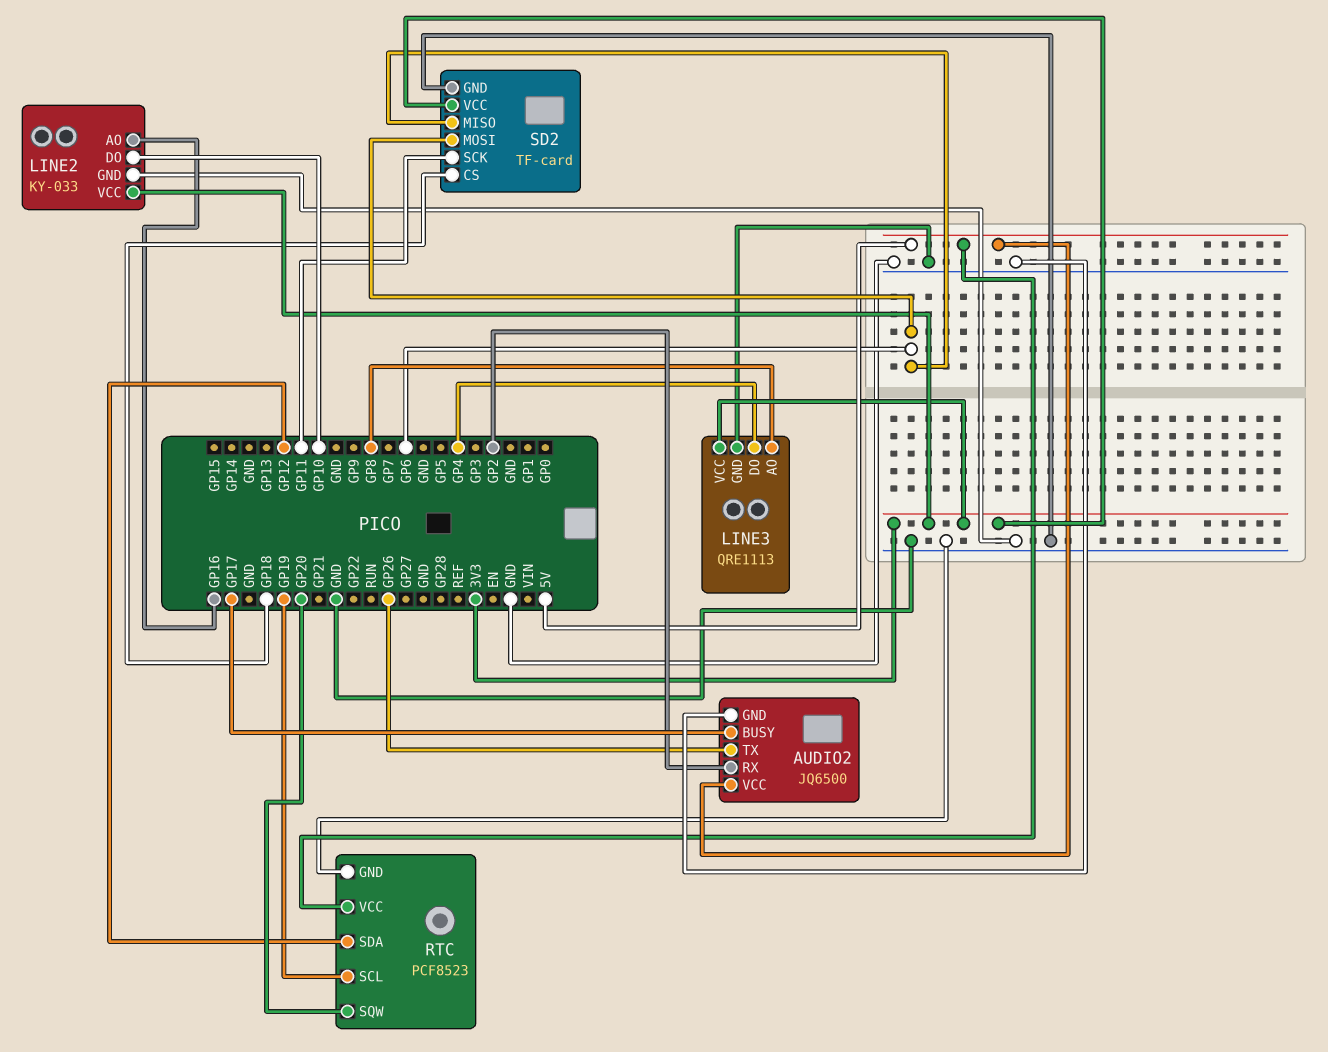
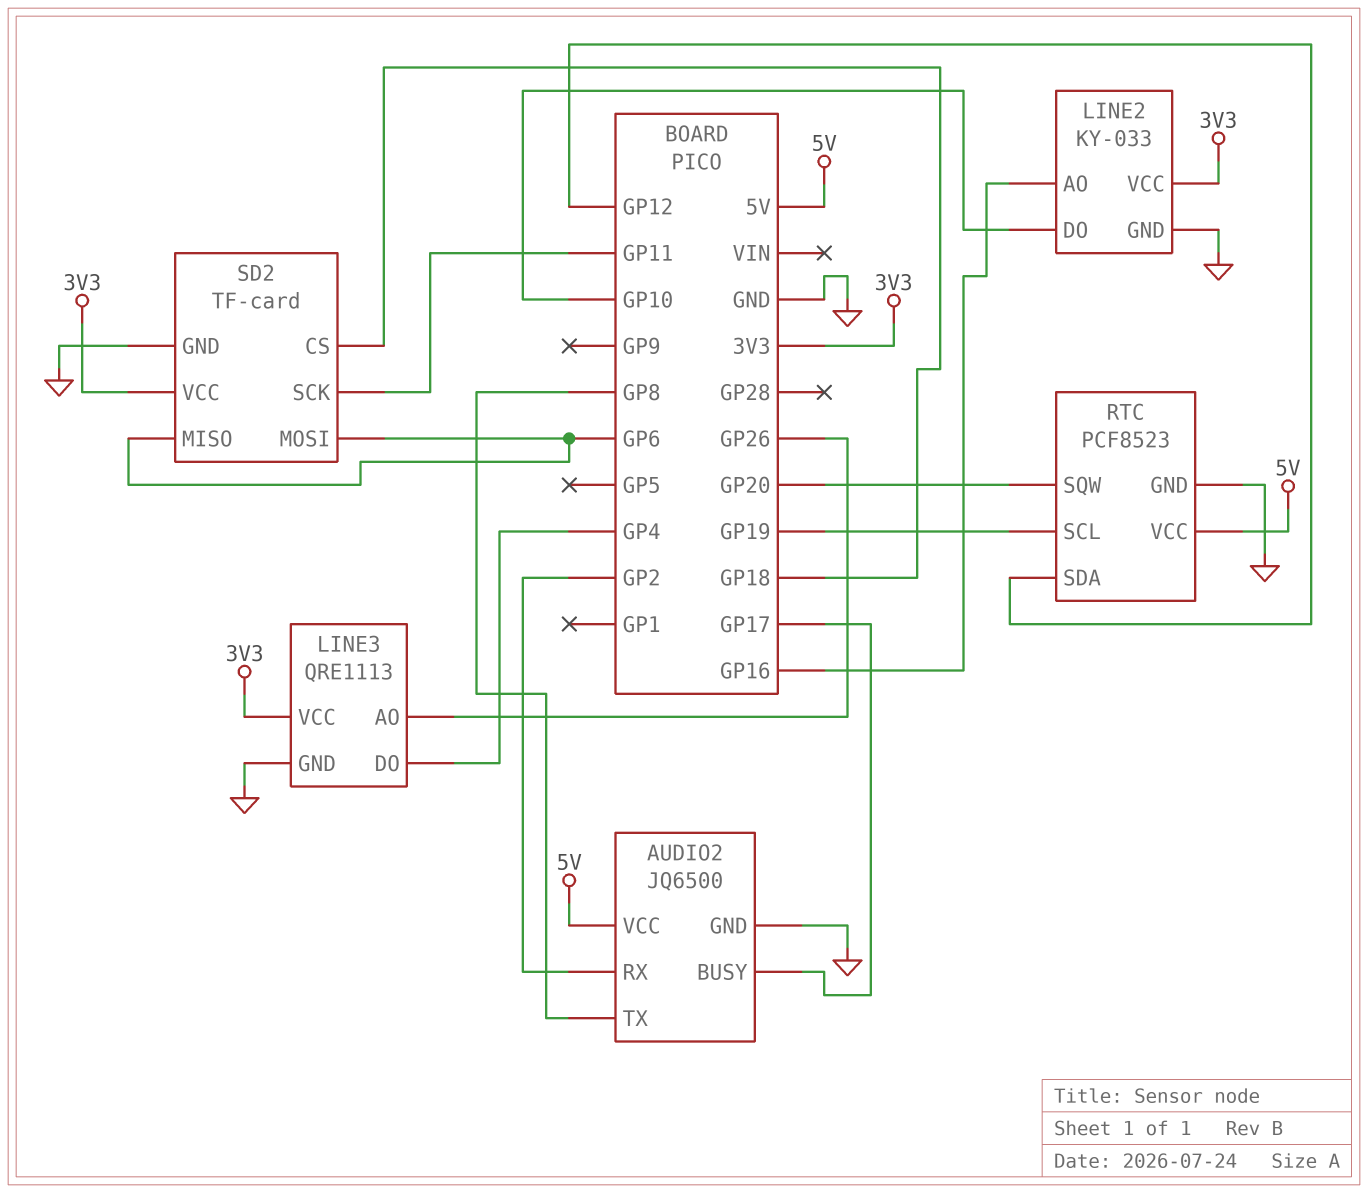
AUDIO2 pin TX: GP26 -> GP8
LINE3 pin AO: GP8 -> GP26

